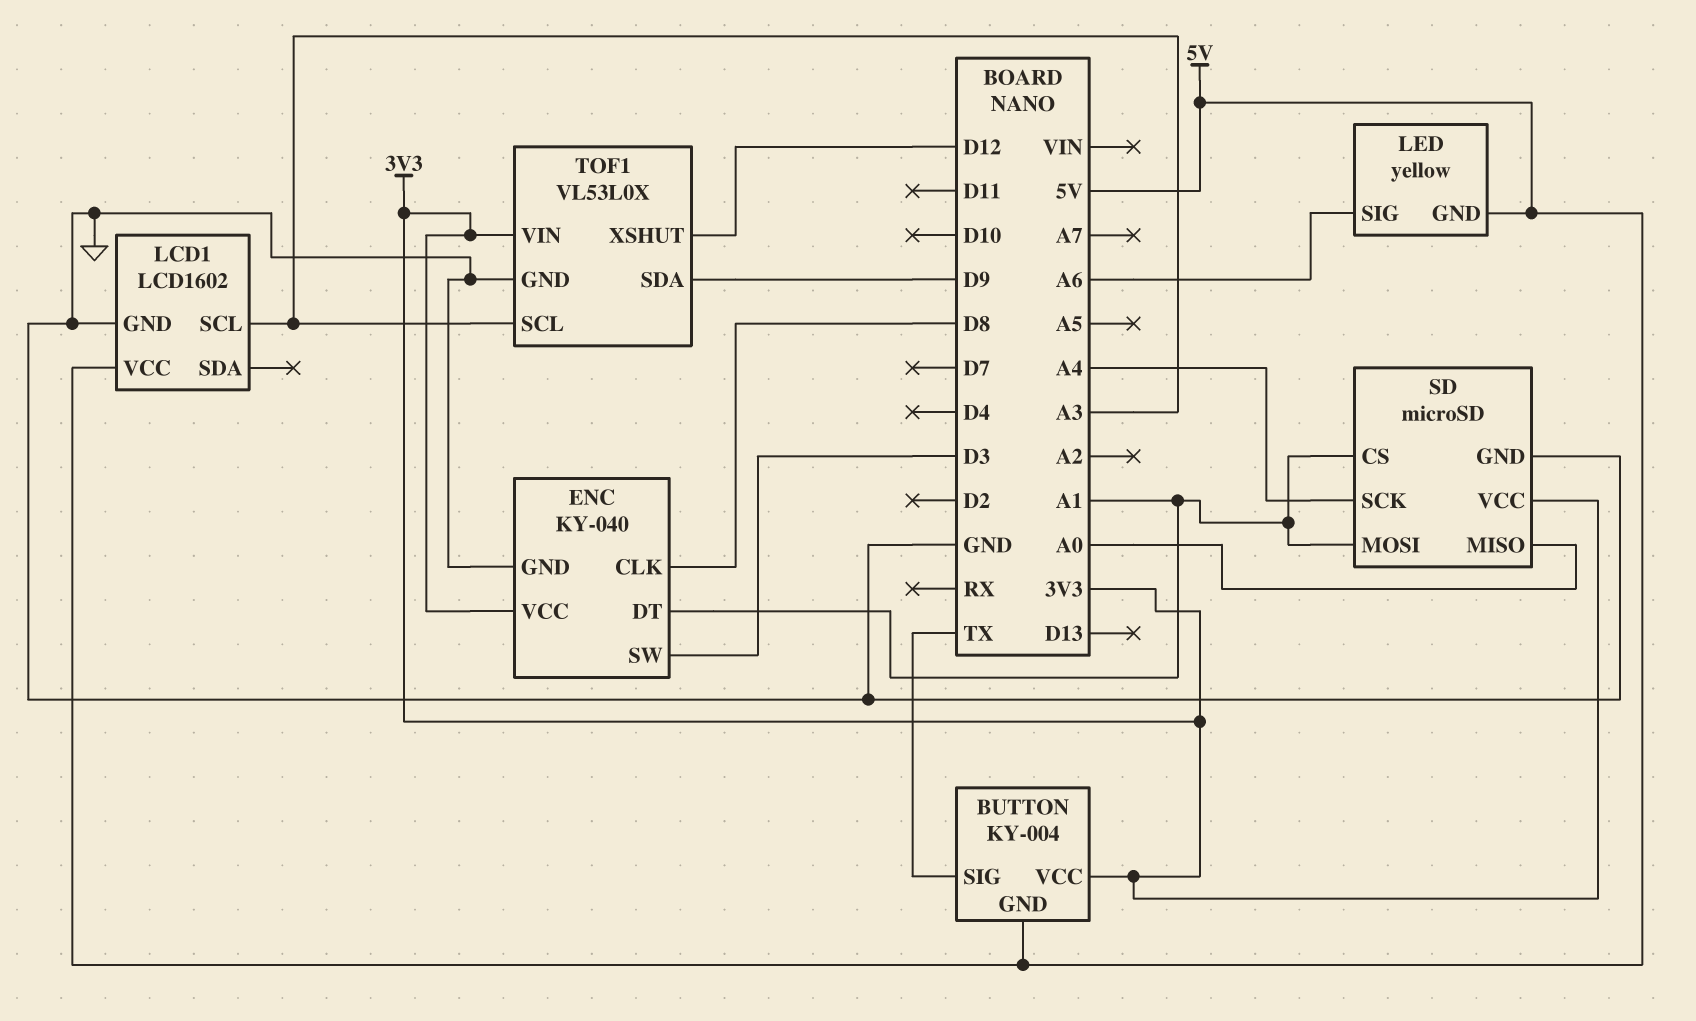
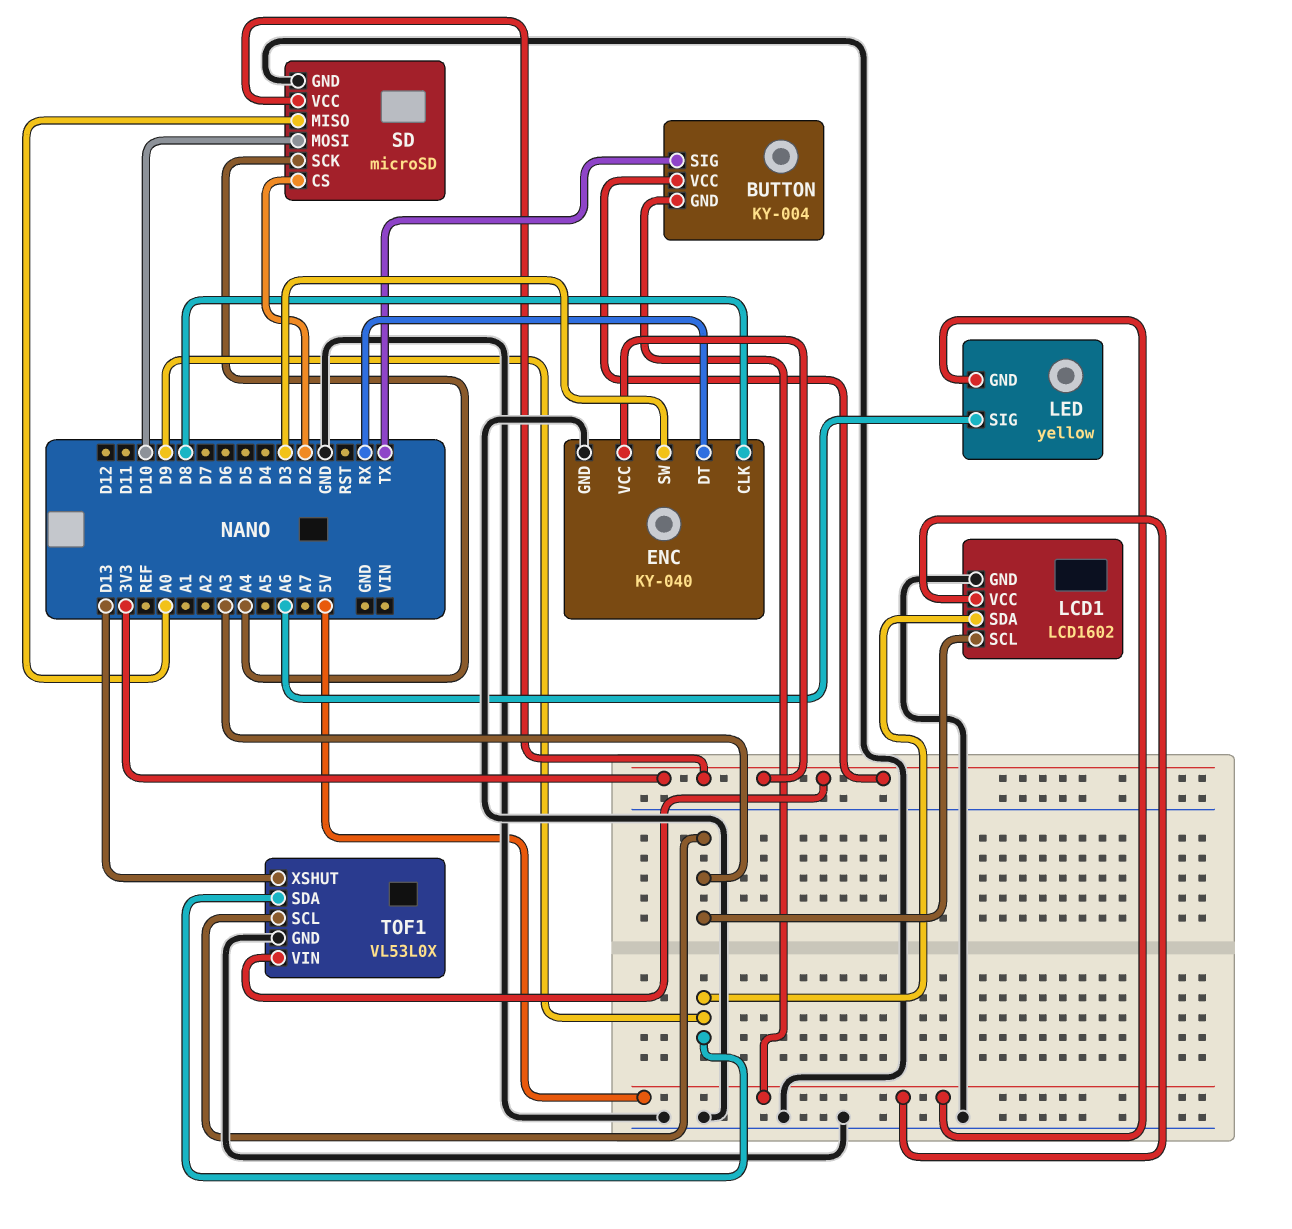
ENC pin DT: A1 -> RX
LCD1 pin SDA: none -> D9
SD pin CS: A1 -> D2
SD pin MOSI: A1 -> D10
TOF1 pin XSHUT: D12 -> D13

